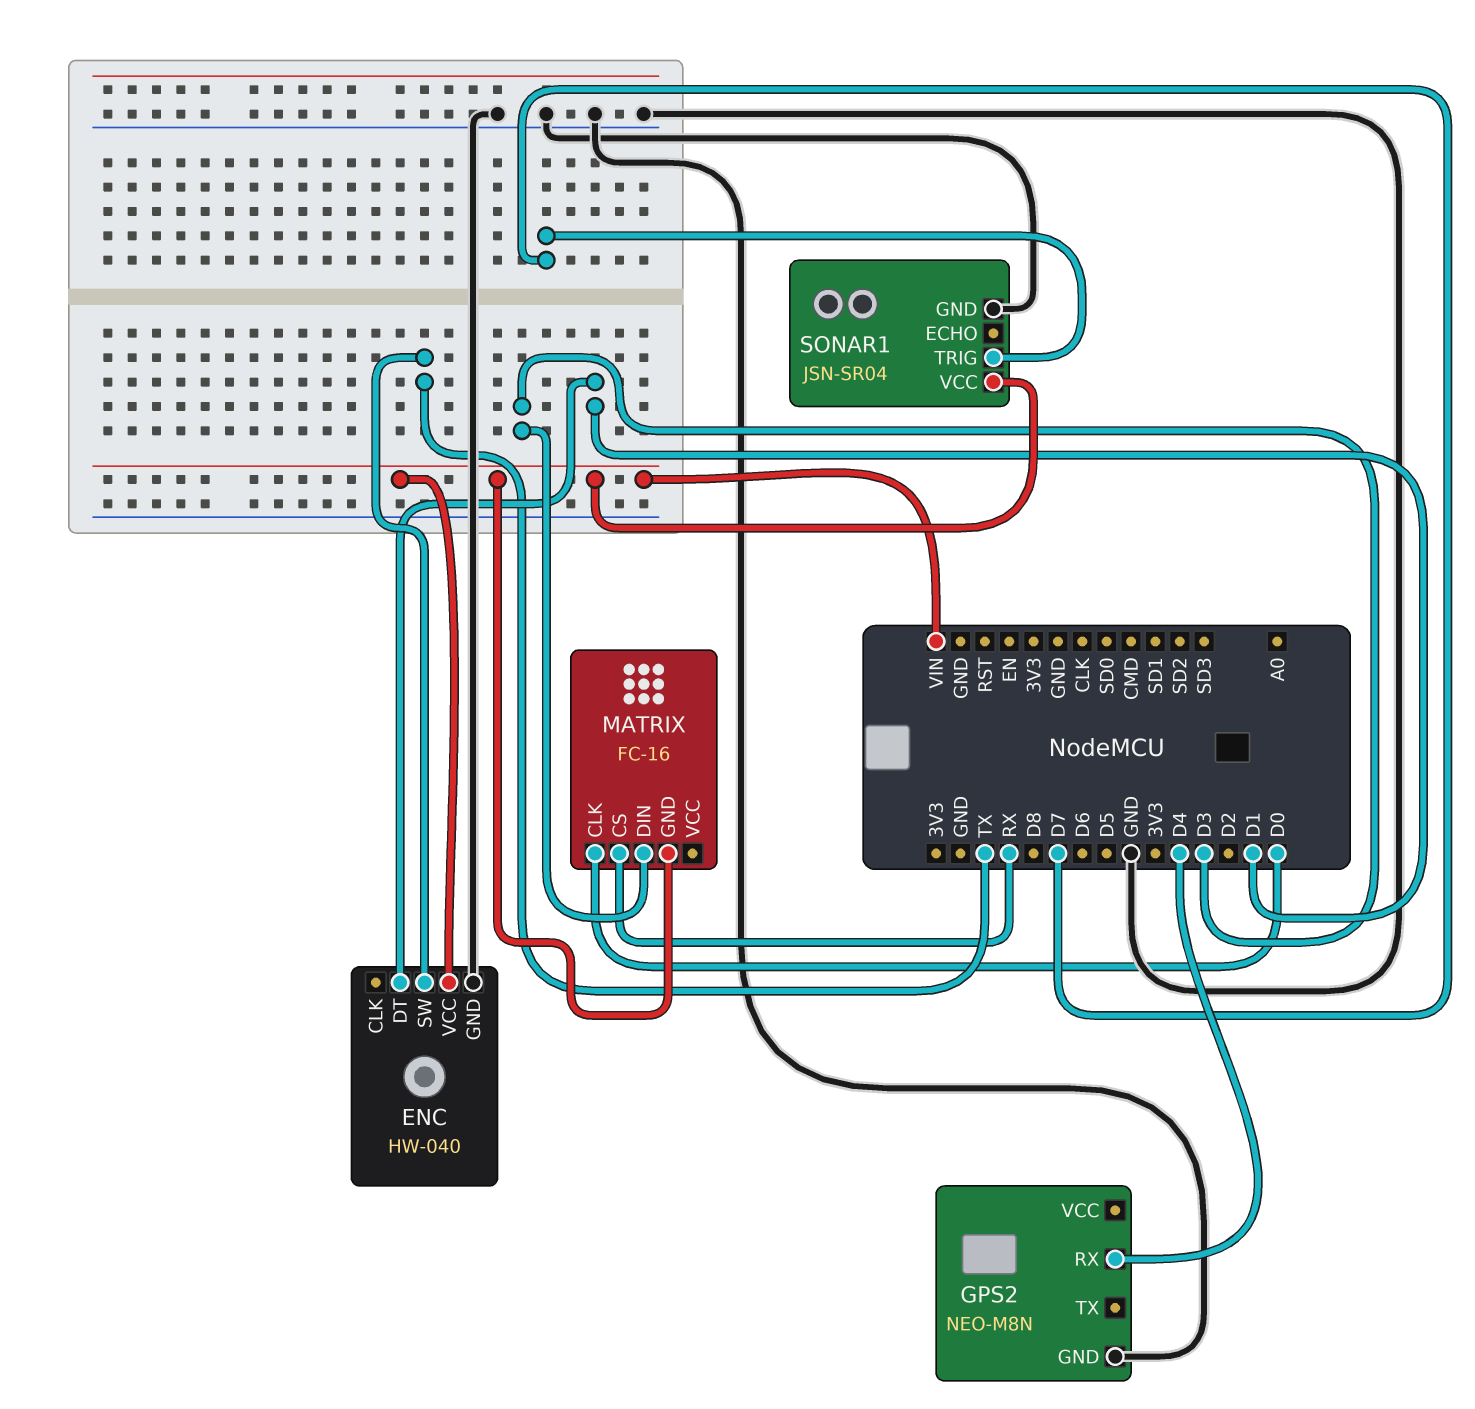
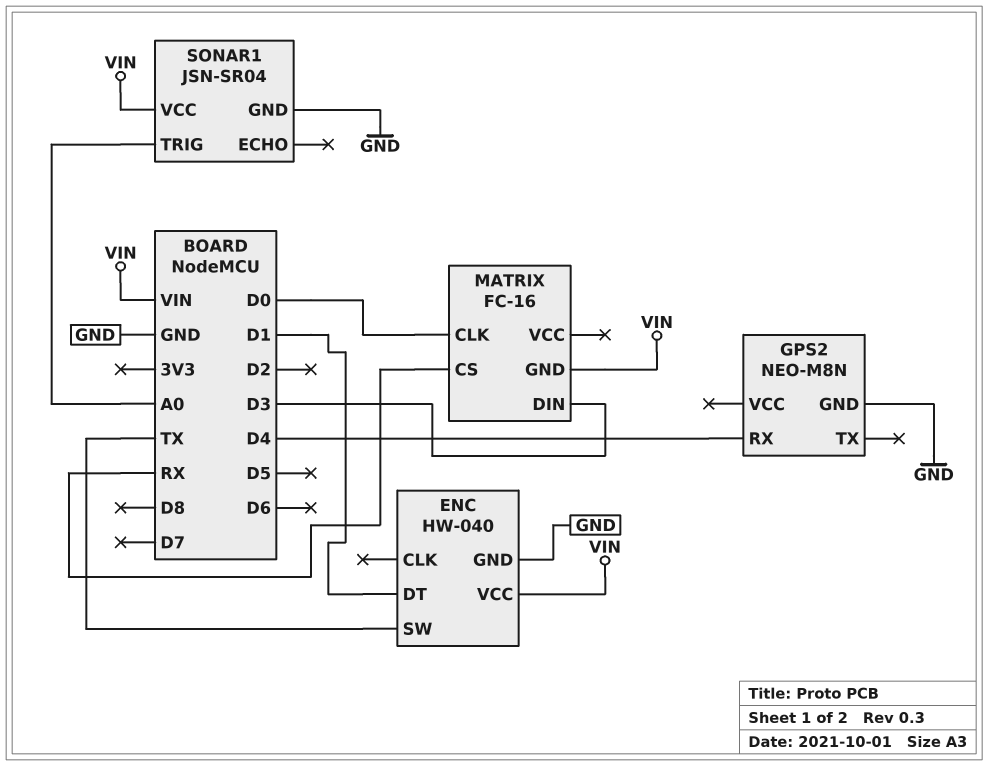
SONAR1 pin TRIG: D7 -> A0

